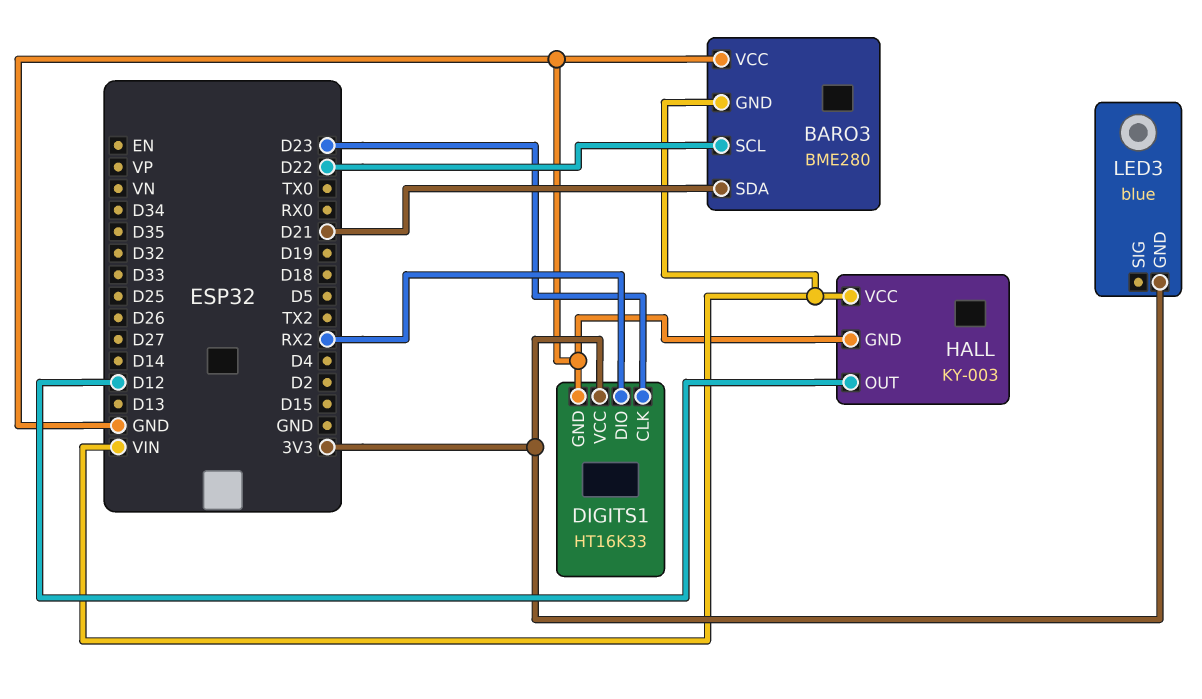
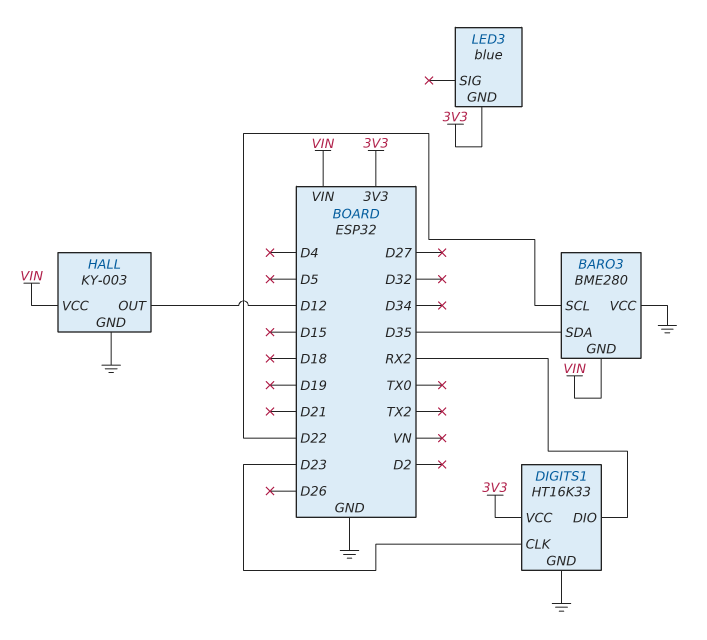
BARO3 pin SDA: D21 -> D35

